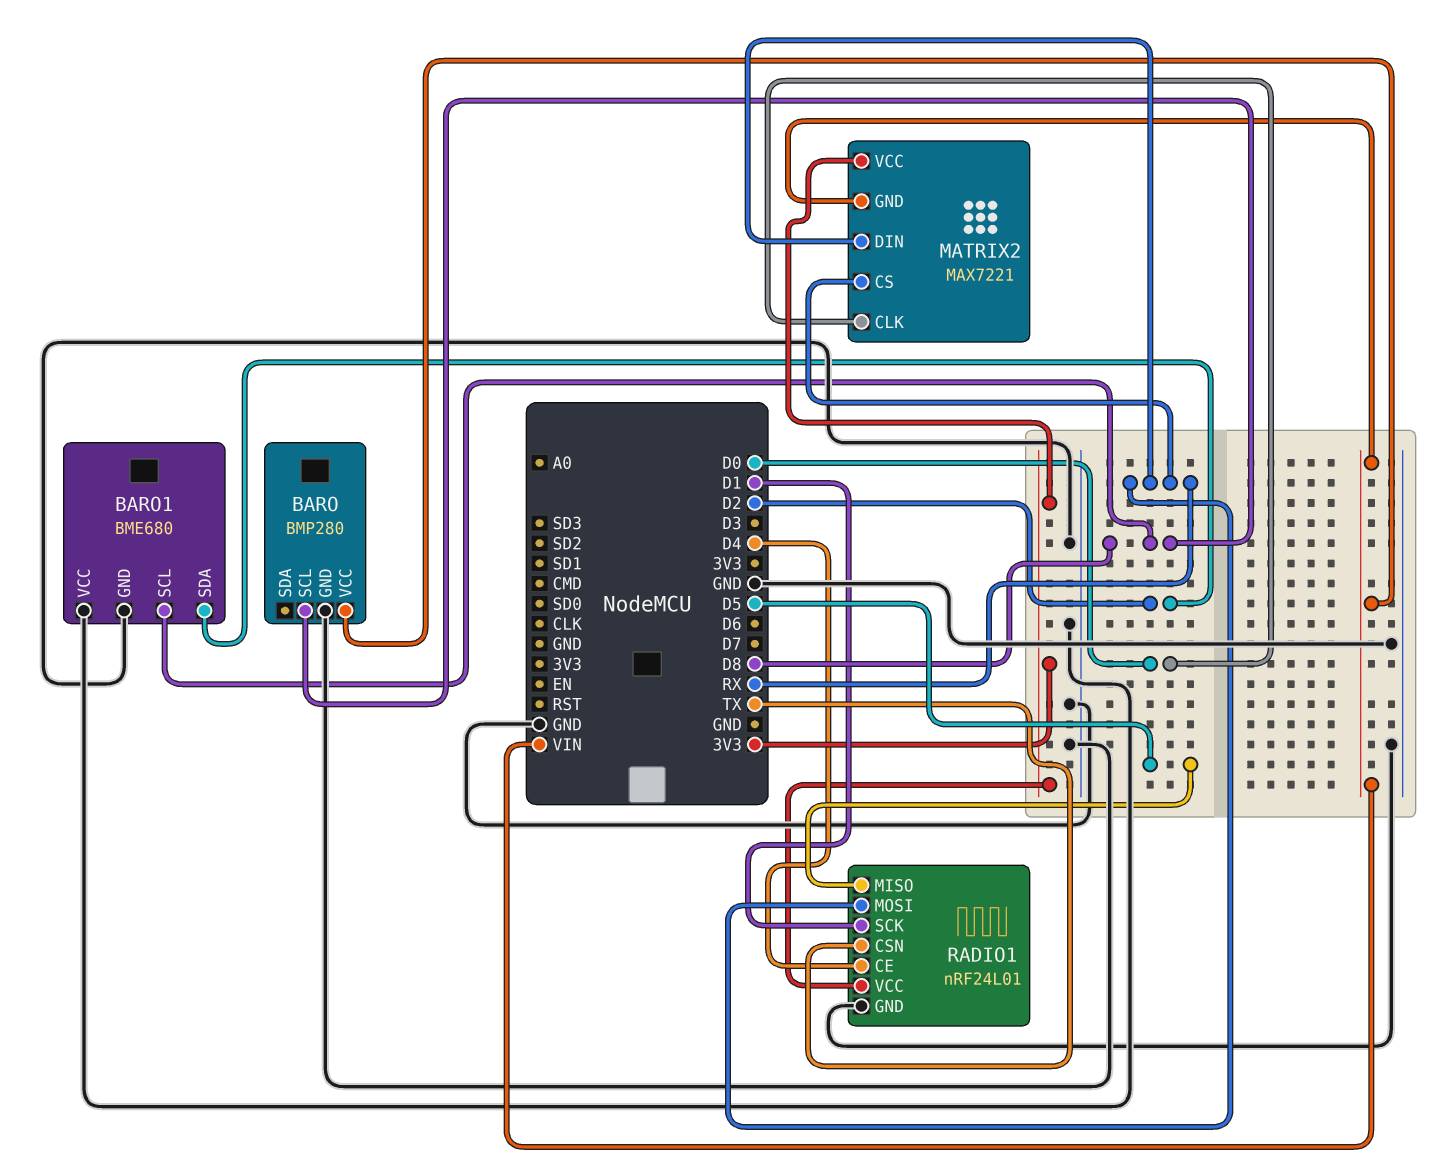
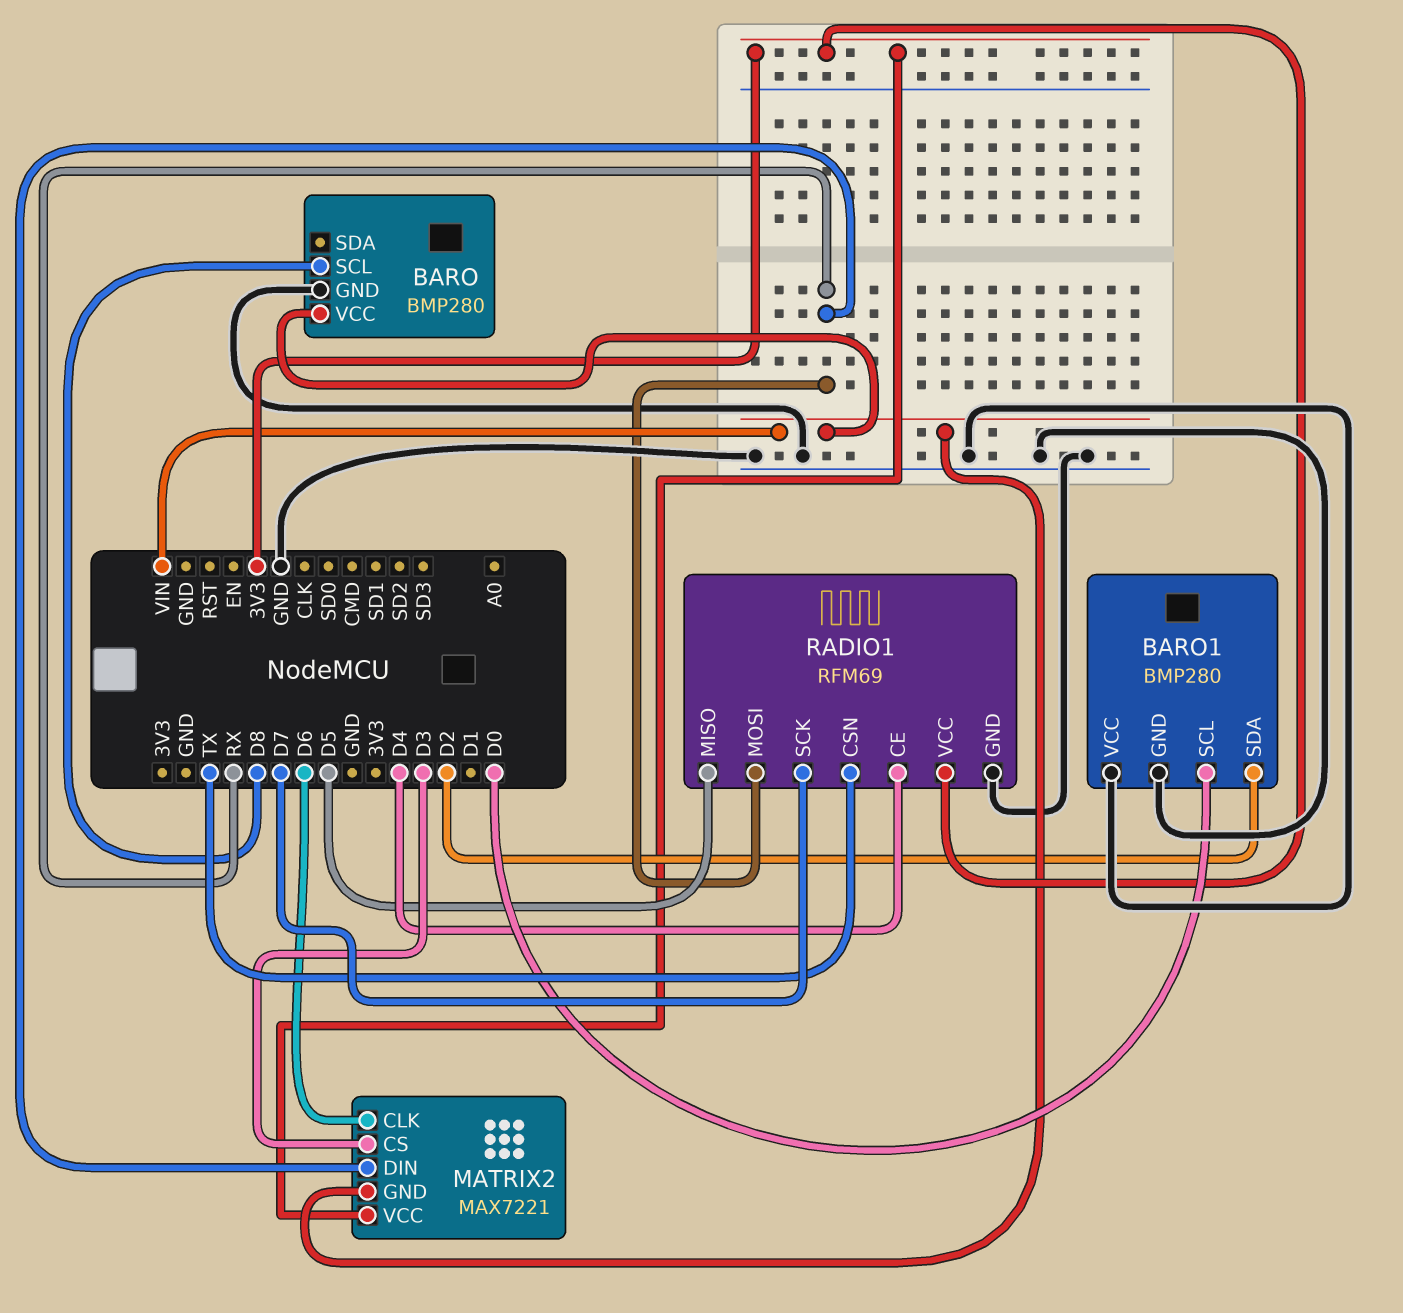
BARO1: BME680 -> BMP280
BARO1 pin SCL: D8 -> D0
MATRIX2 pin CLK: D0 -> D6
MATRIX2 pin CS: RX -> D3
RADIO1: nRF24L01 -> RFM69
RADIO1 pin SCK: D1 -> D7

